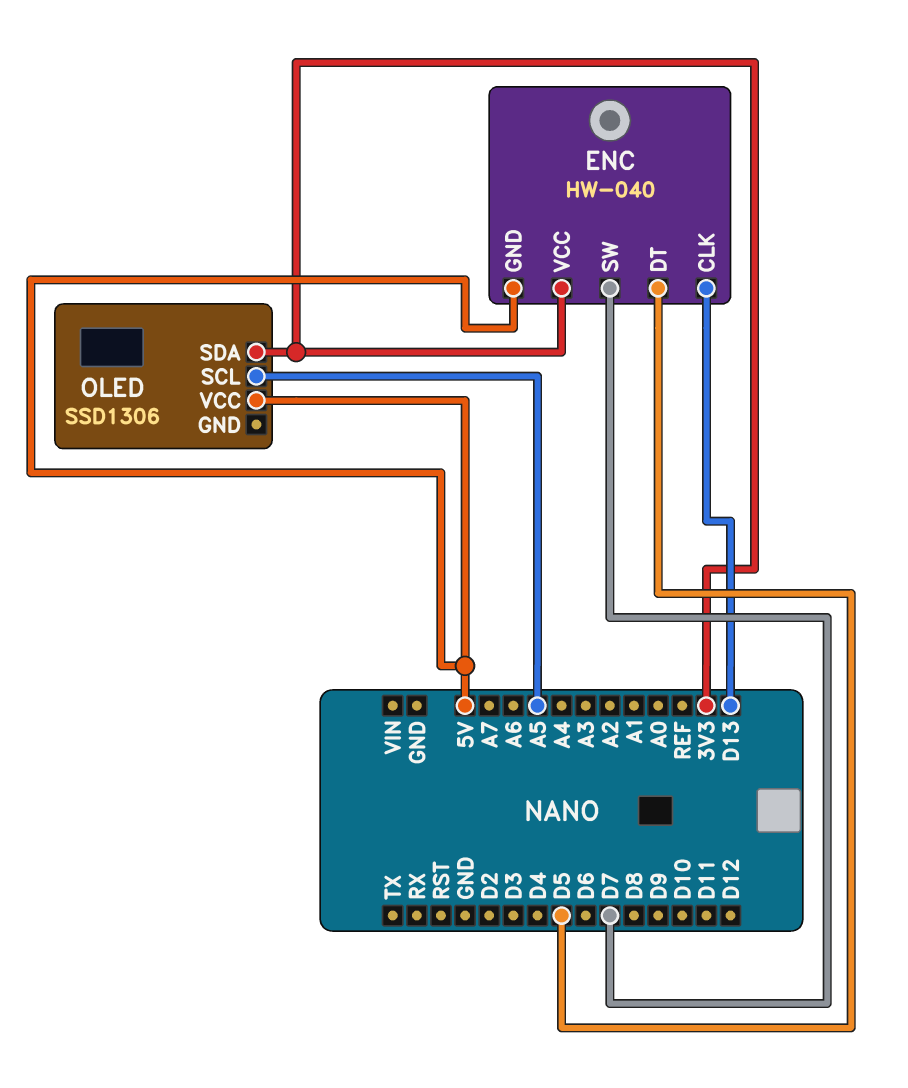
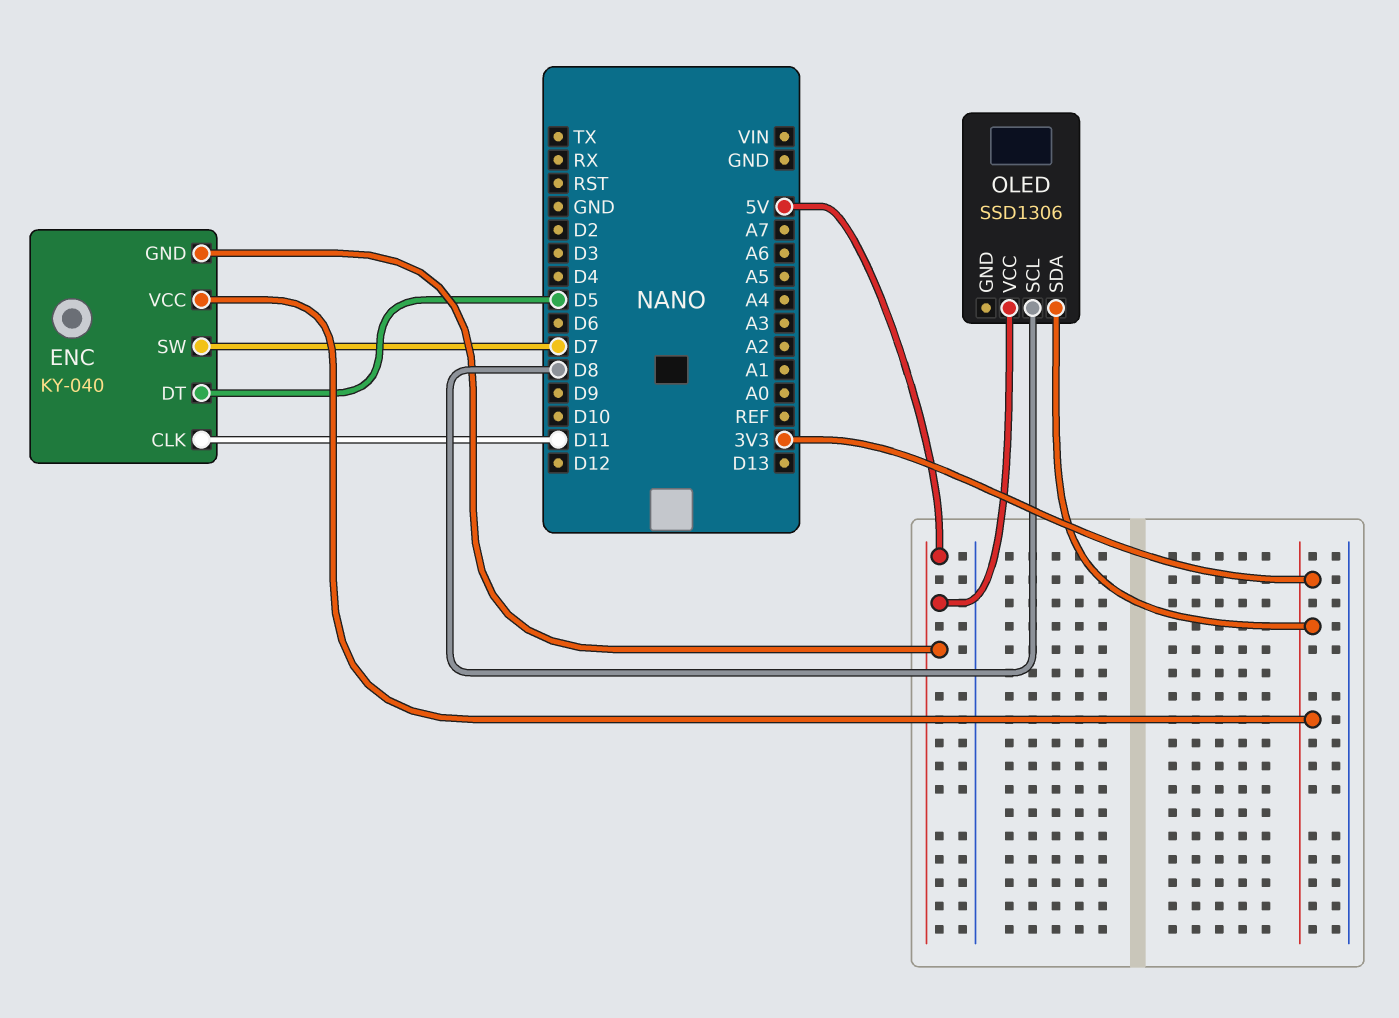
ENC: HW-040 -> KY-040
ENC pin CLK: D13 -> D11
OLED pin SCL: A5 -> D8

